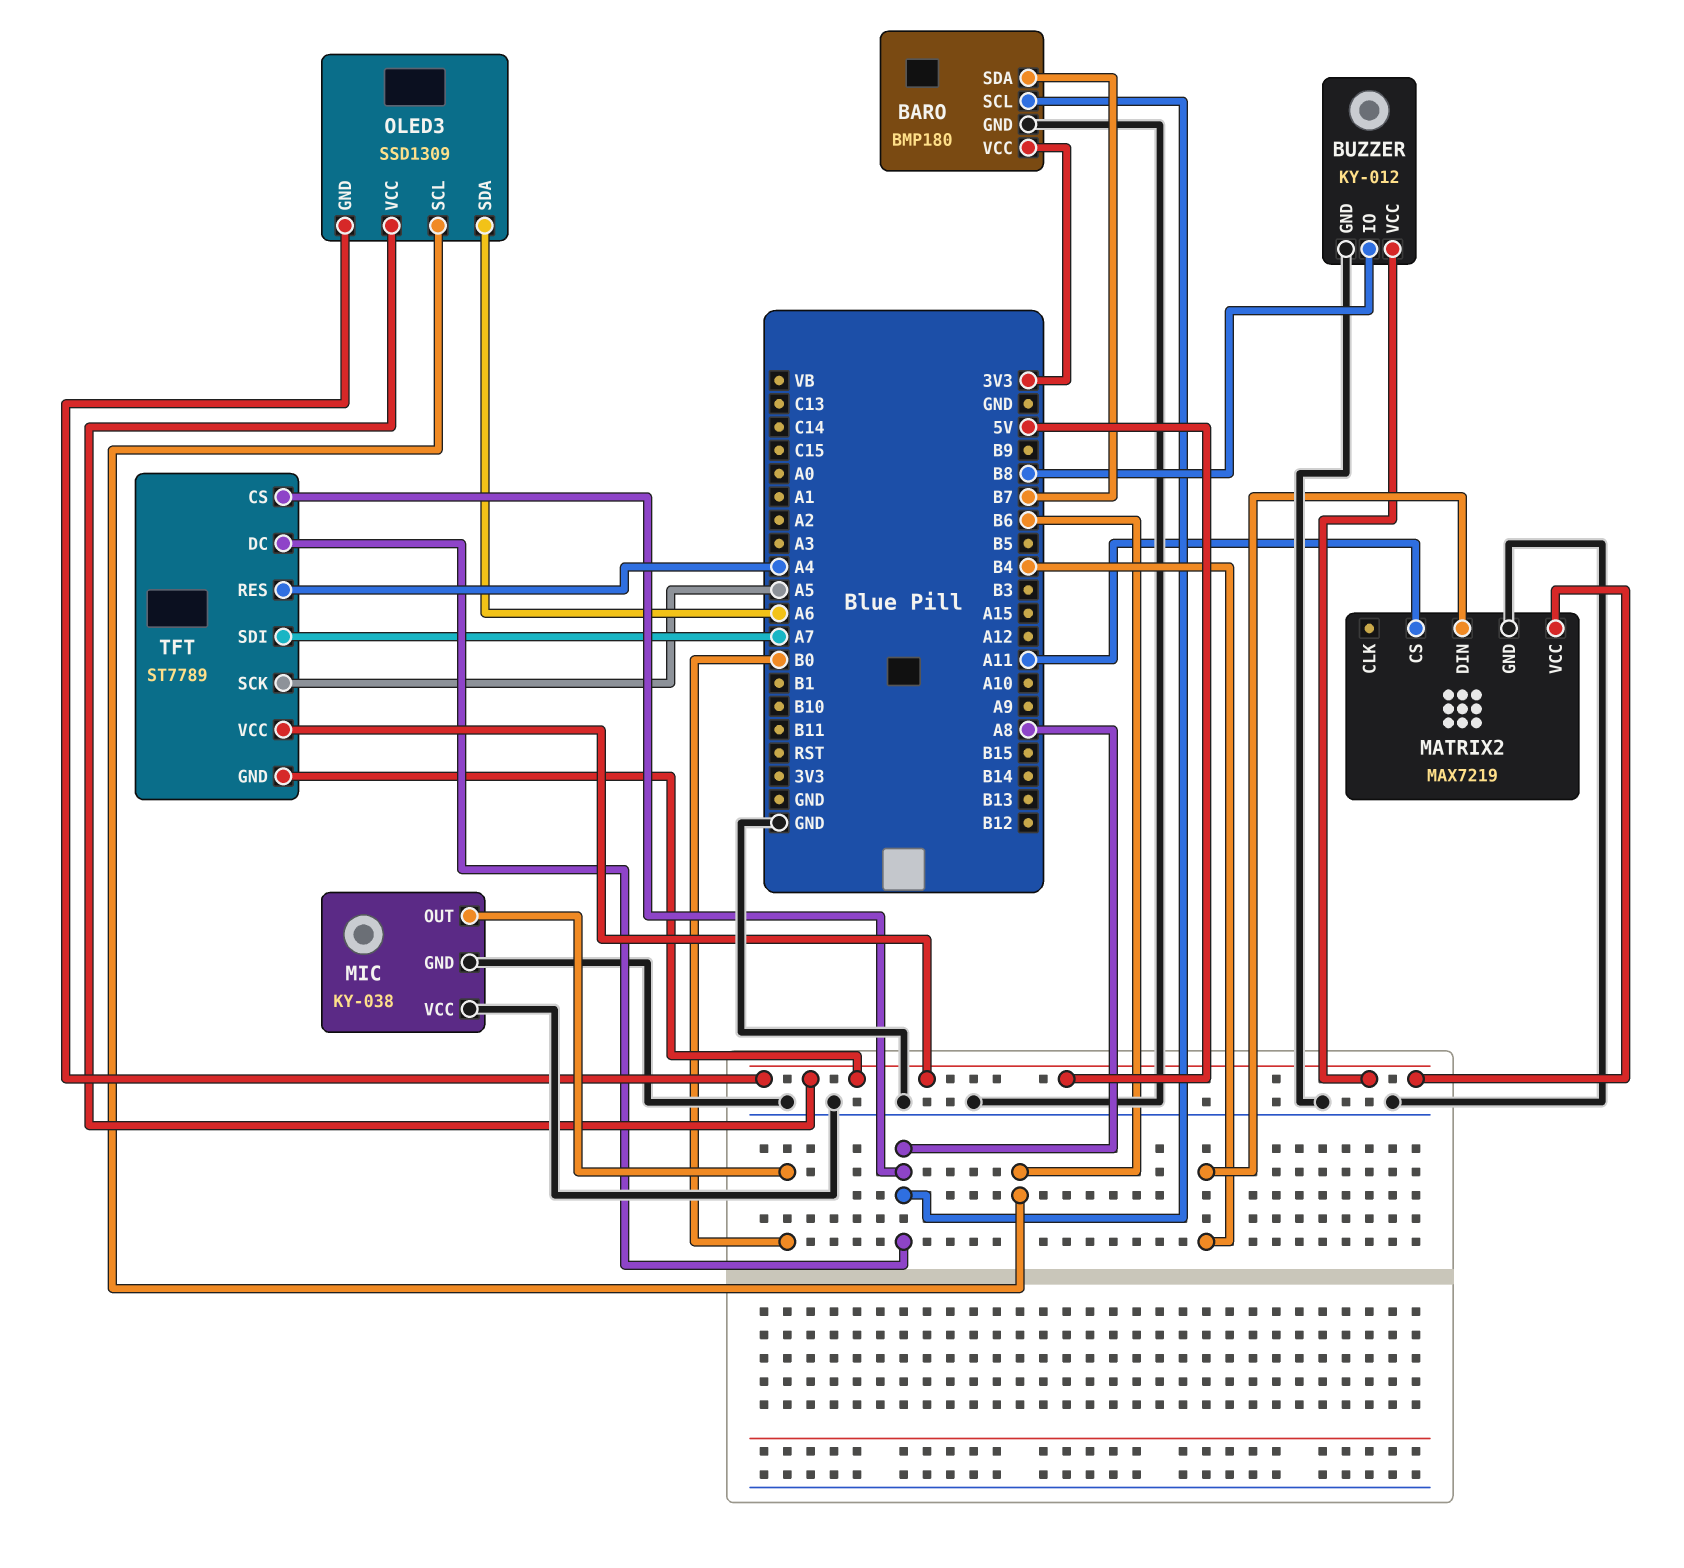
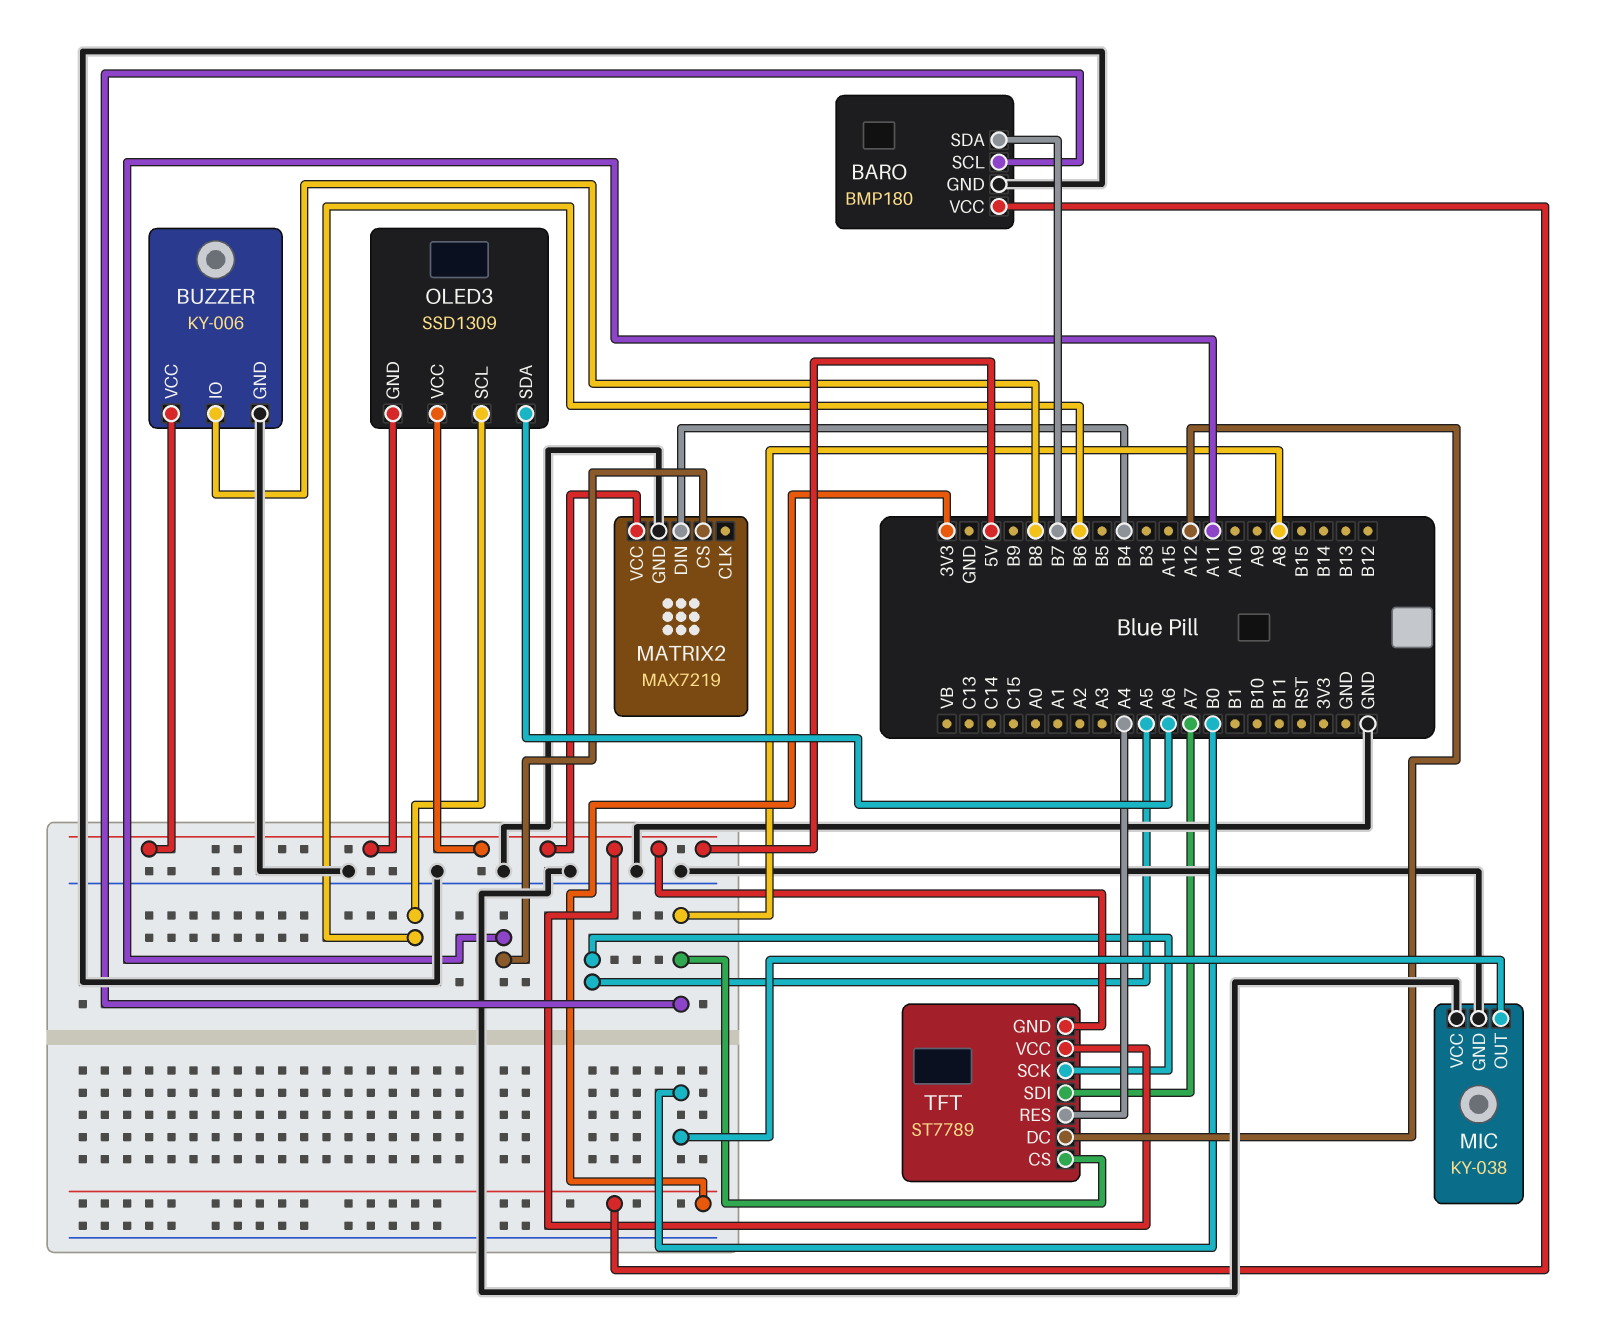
BUZZER: KY-012 -> KY-006
TFT pin DC: A8 -> A12

